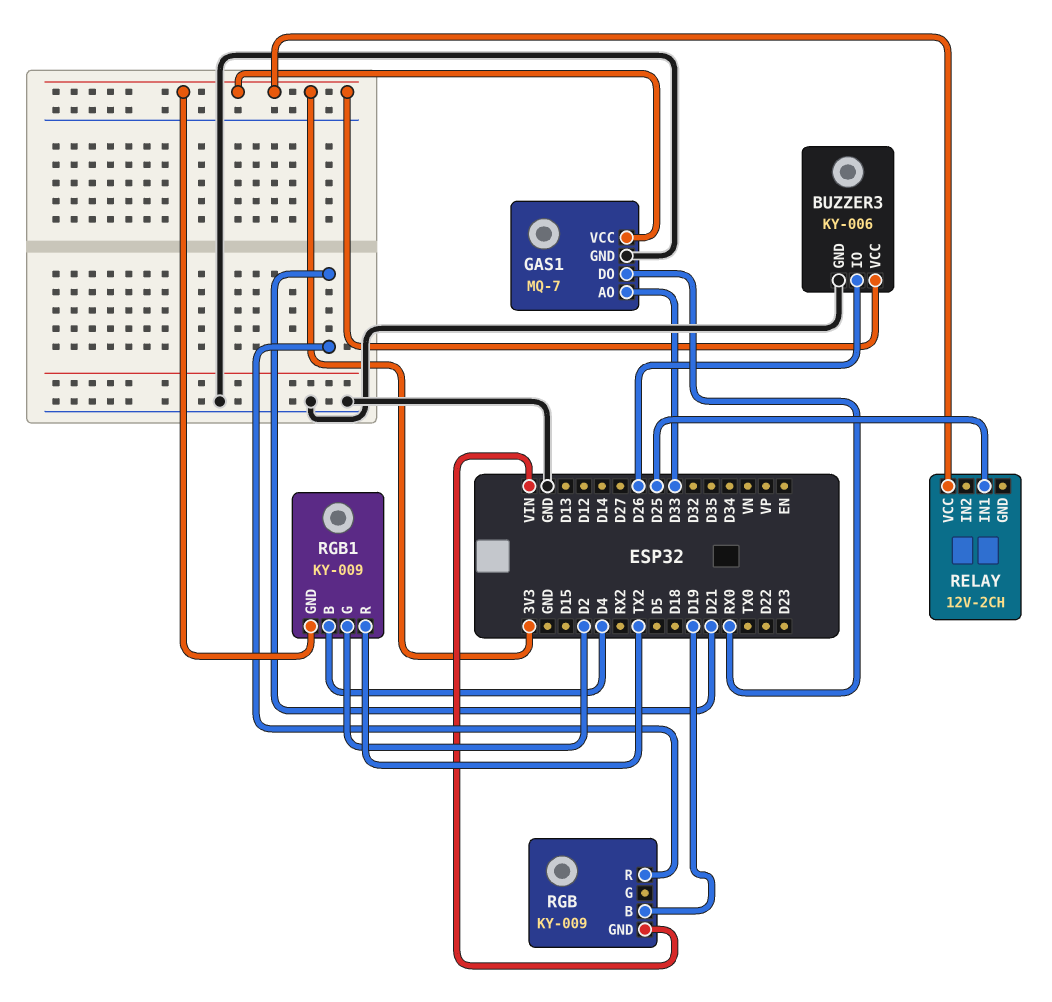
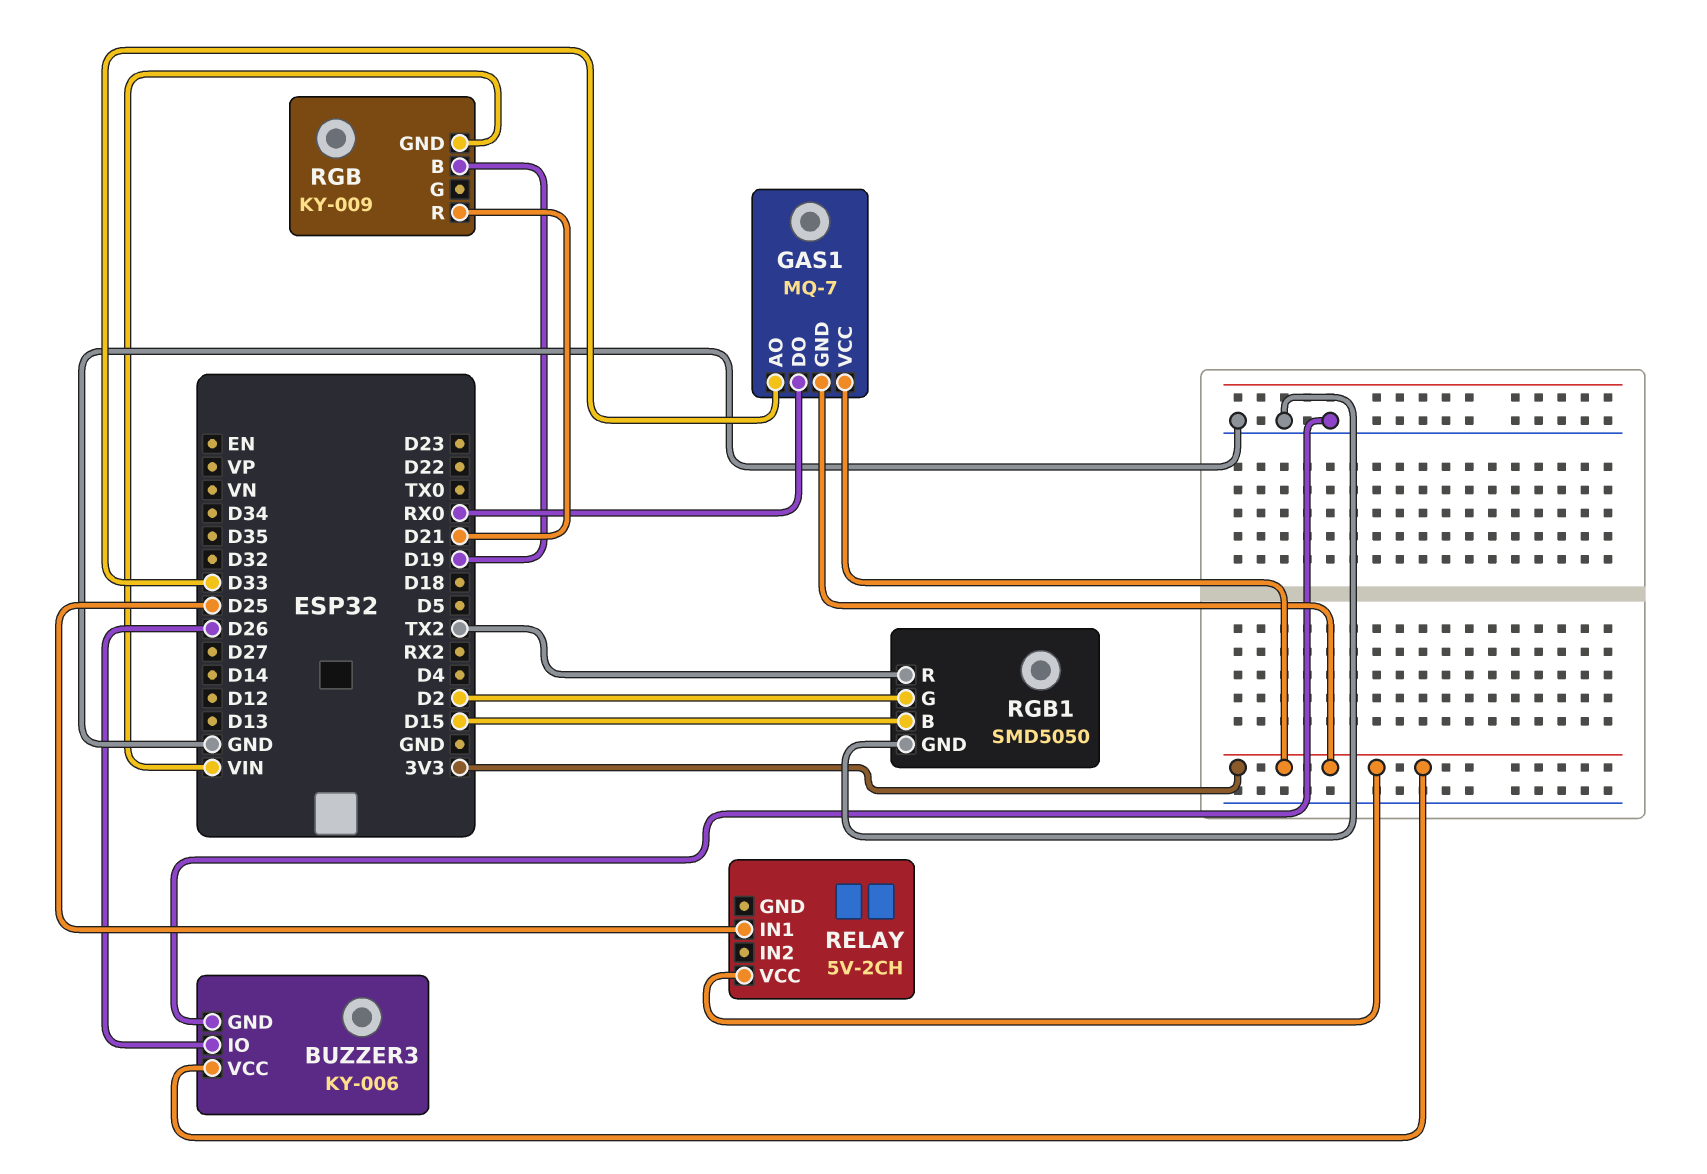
GAS1 pin GND: GND -> 3V3
RELAY: 12V-2CH -> 5V-2CH
RGB1: KY-009 -> SMD5050
RGB1 pin B: D4 -> D15
RGB1 pin GND: 3V3 -> GND

